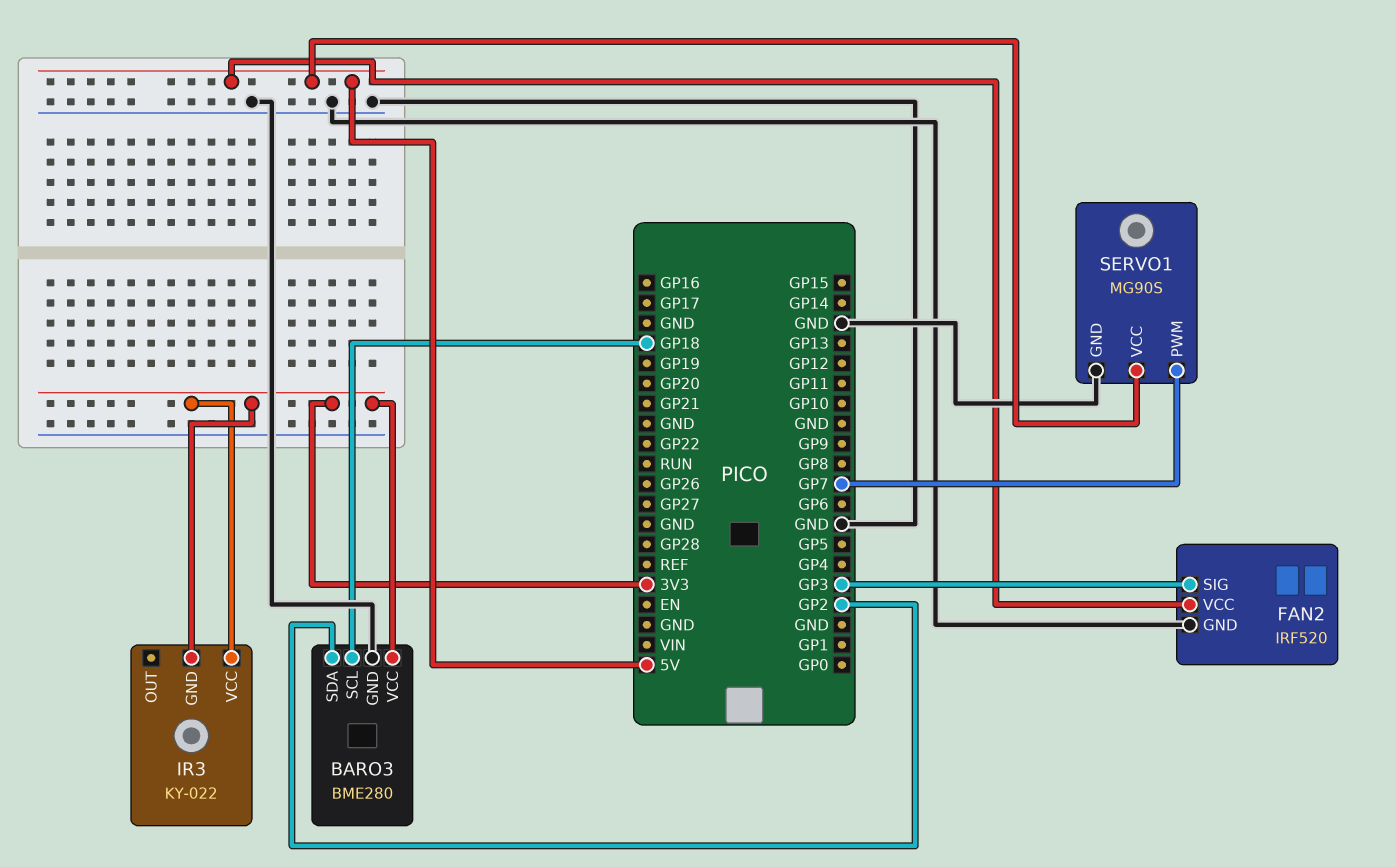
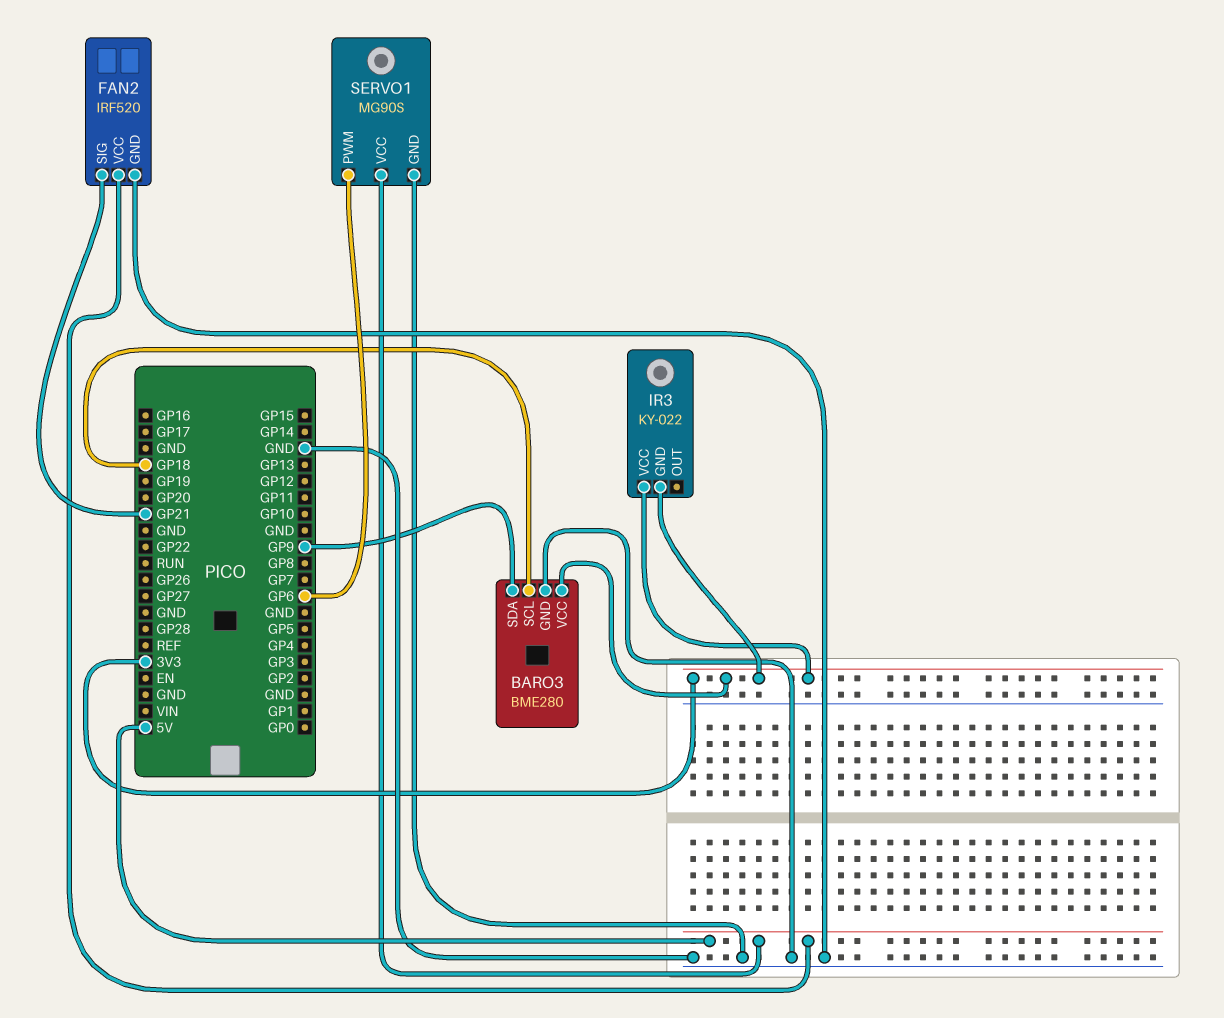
BARO3 pin SDA: GP2 -> GP9
FAN2 pin SIG: GP3 -> GP21
SERVO1 pin PWM: GP7 -> GP6

